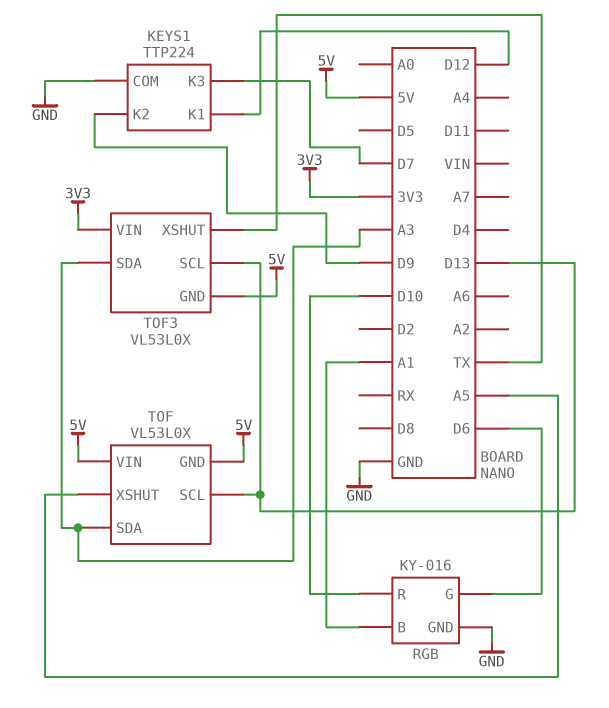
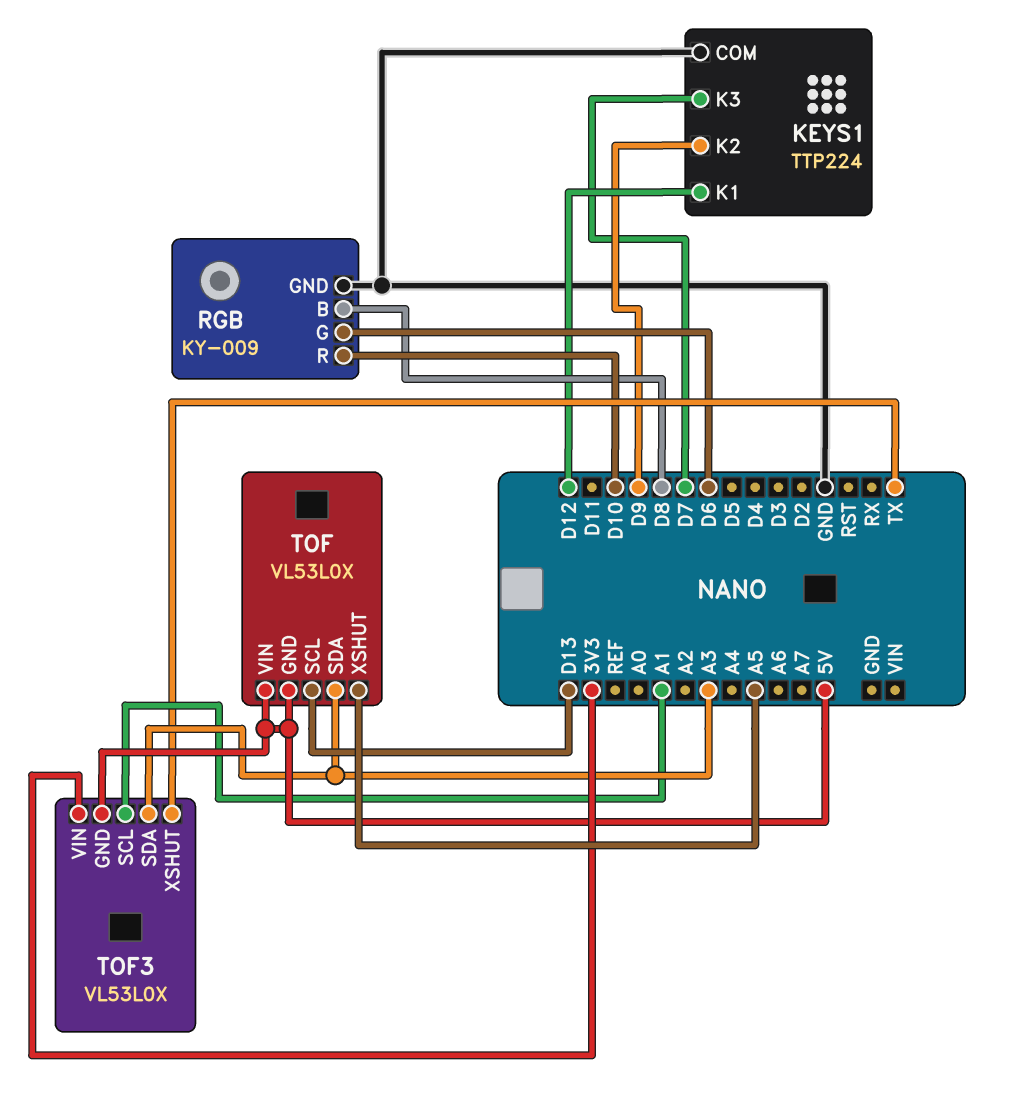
RGB: KY-016 -> KY-009
RGB pin B: A1 -> D8
TOF3 pin SCL: D13 -> A1

